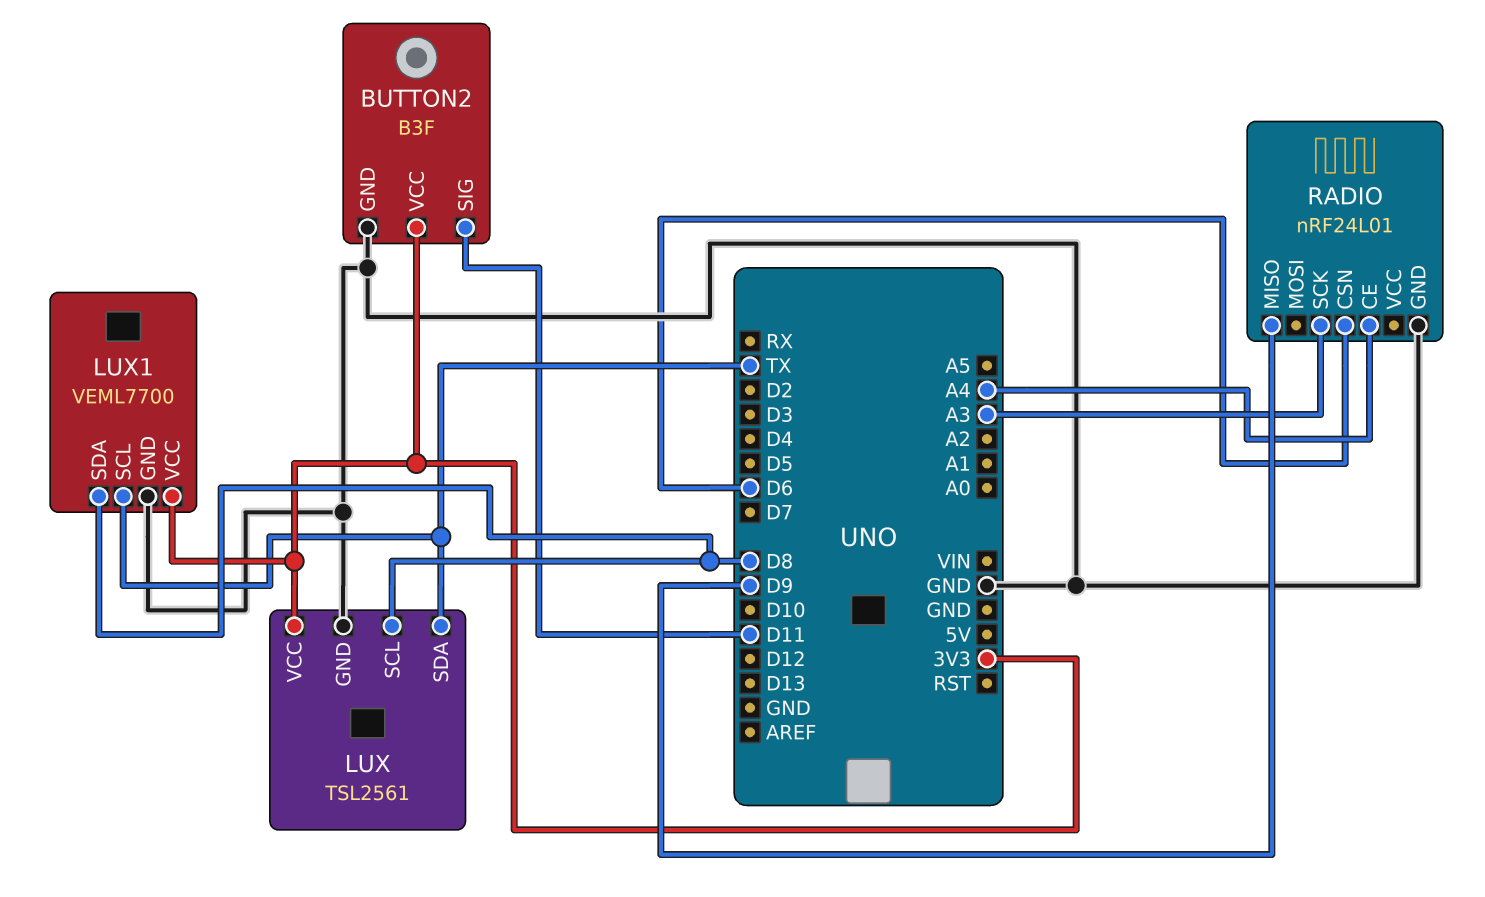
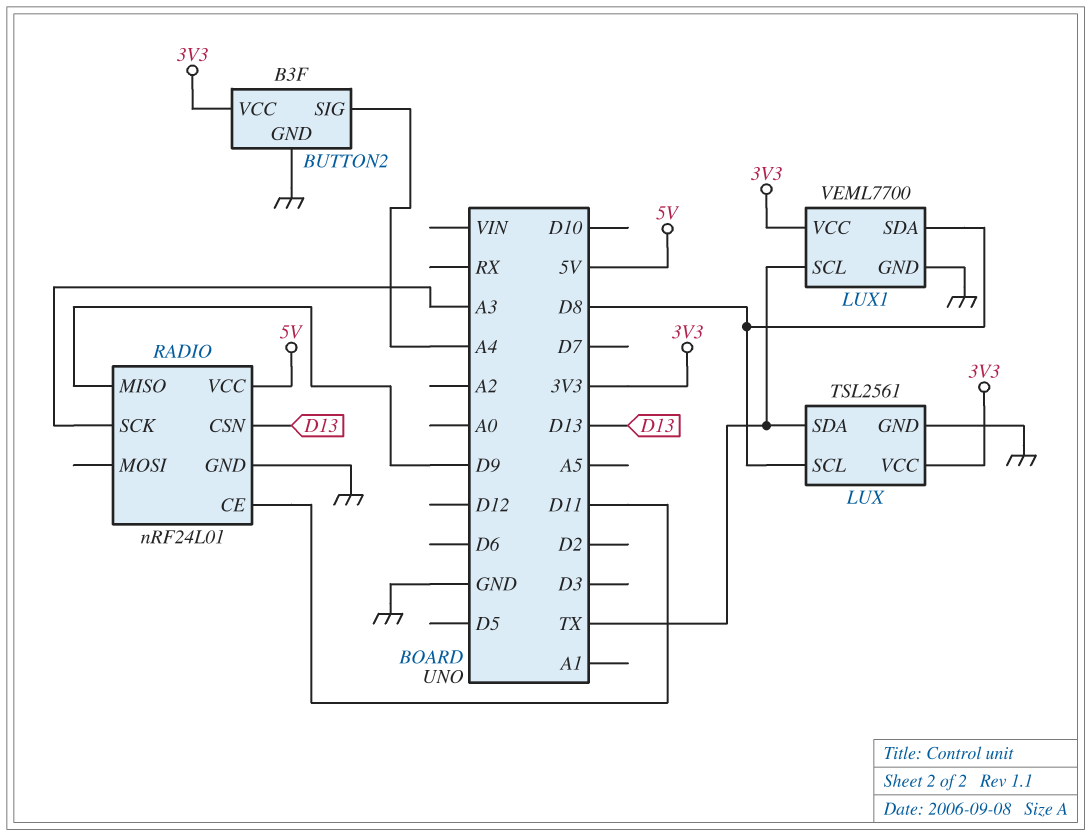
BUTTON2 pin SIG: D11 -> A4
RADIO pin CE: A4 -> D11
RADIO pin CSN: D6 -> D13
RADIO pin VCC: none -> 5V

